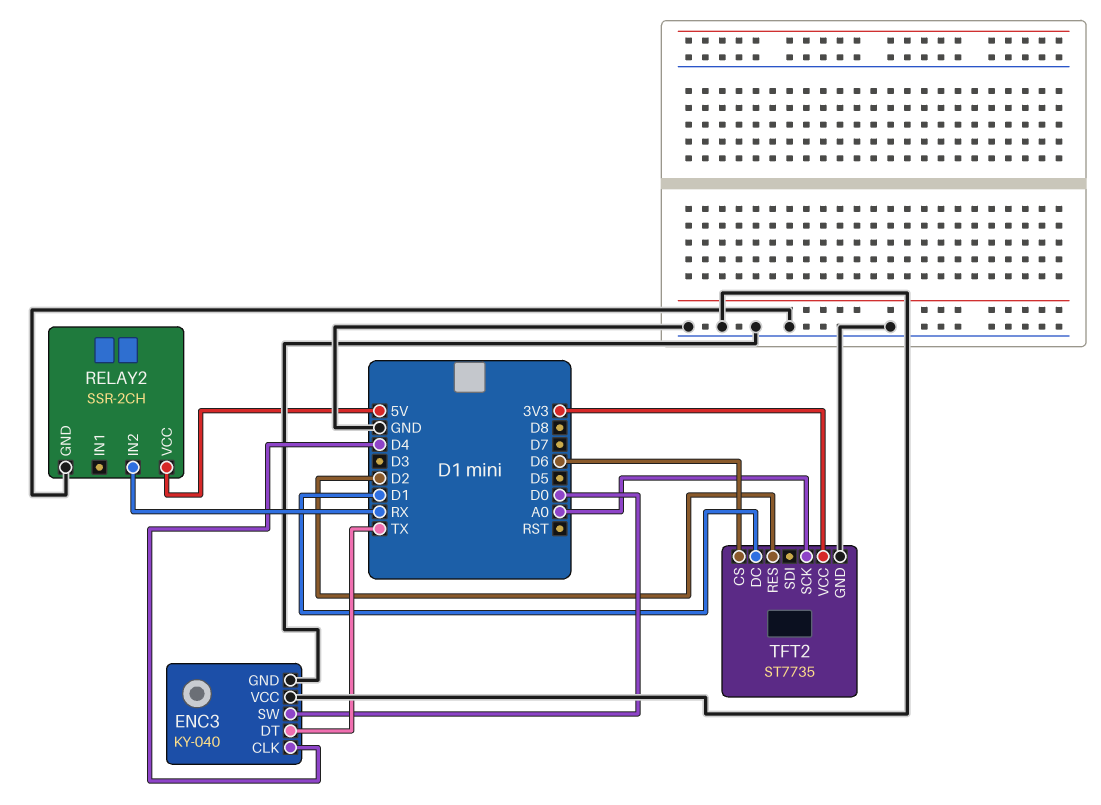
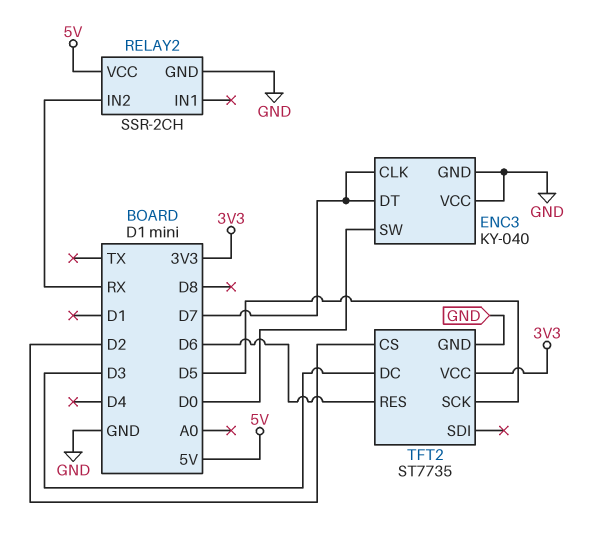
ENC3 pin CLK: D4 -> D7
ENC3 pin DT: TX -> D7
TFT2 pin CS: D6 -> D2
TFT2 pin DC: D1 -> D3
TFT2 pin RES: D2 -> D6
TFT2 pin SCK: A0 -> D5

